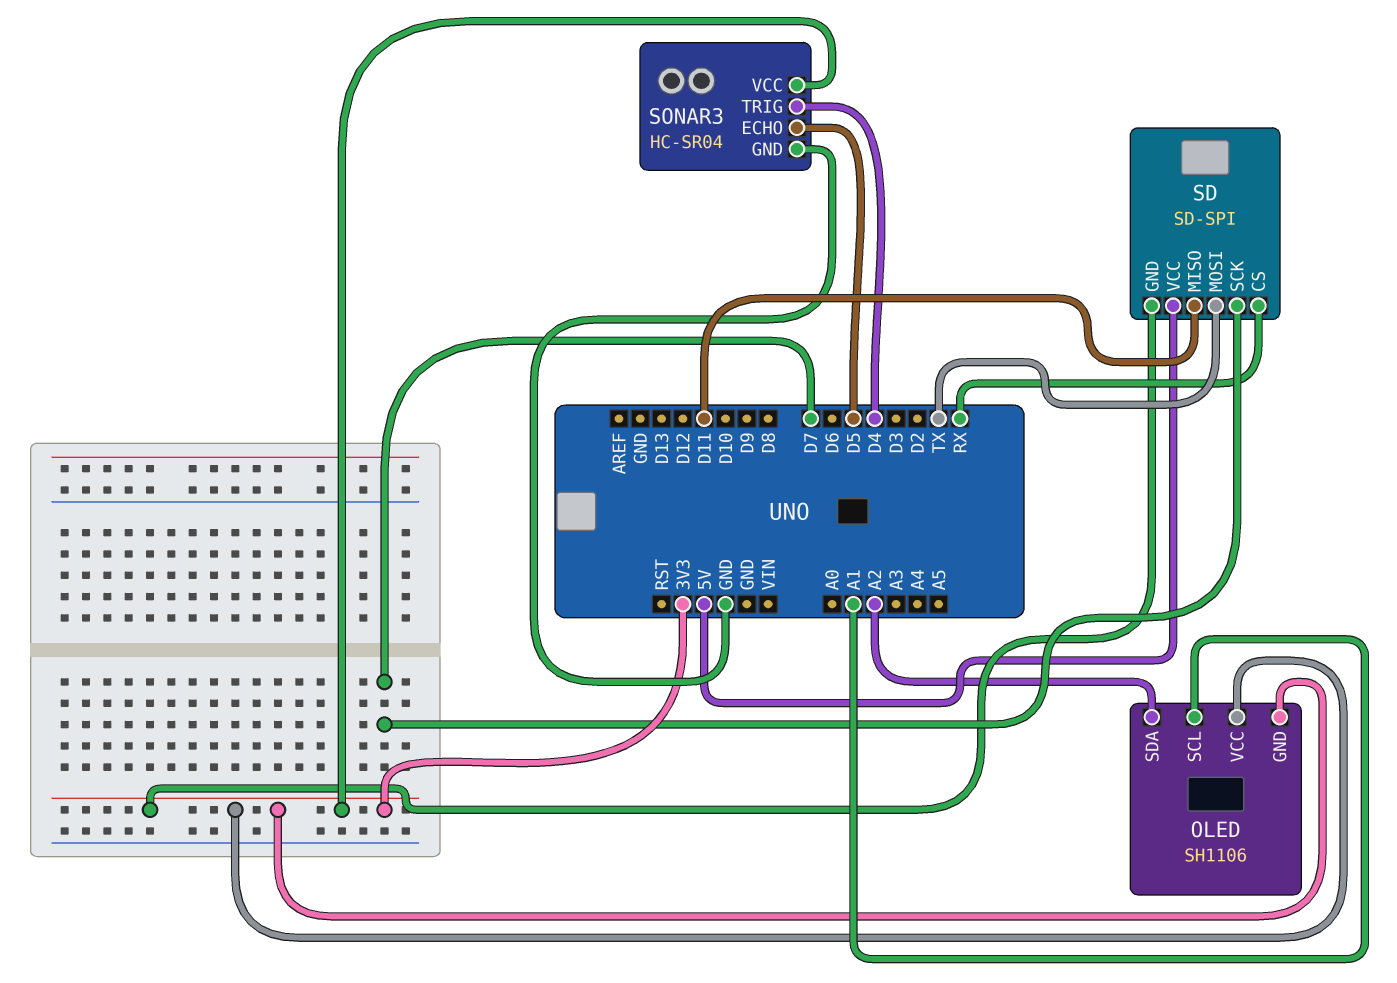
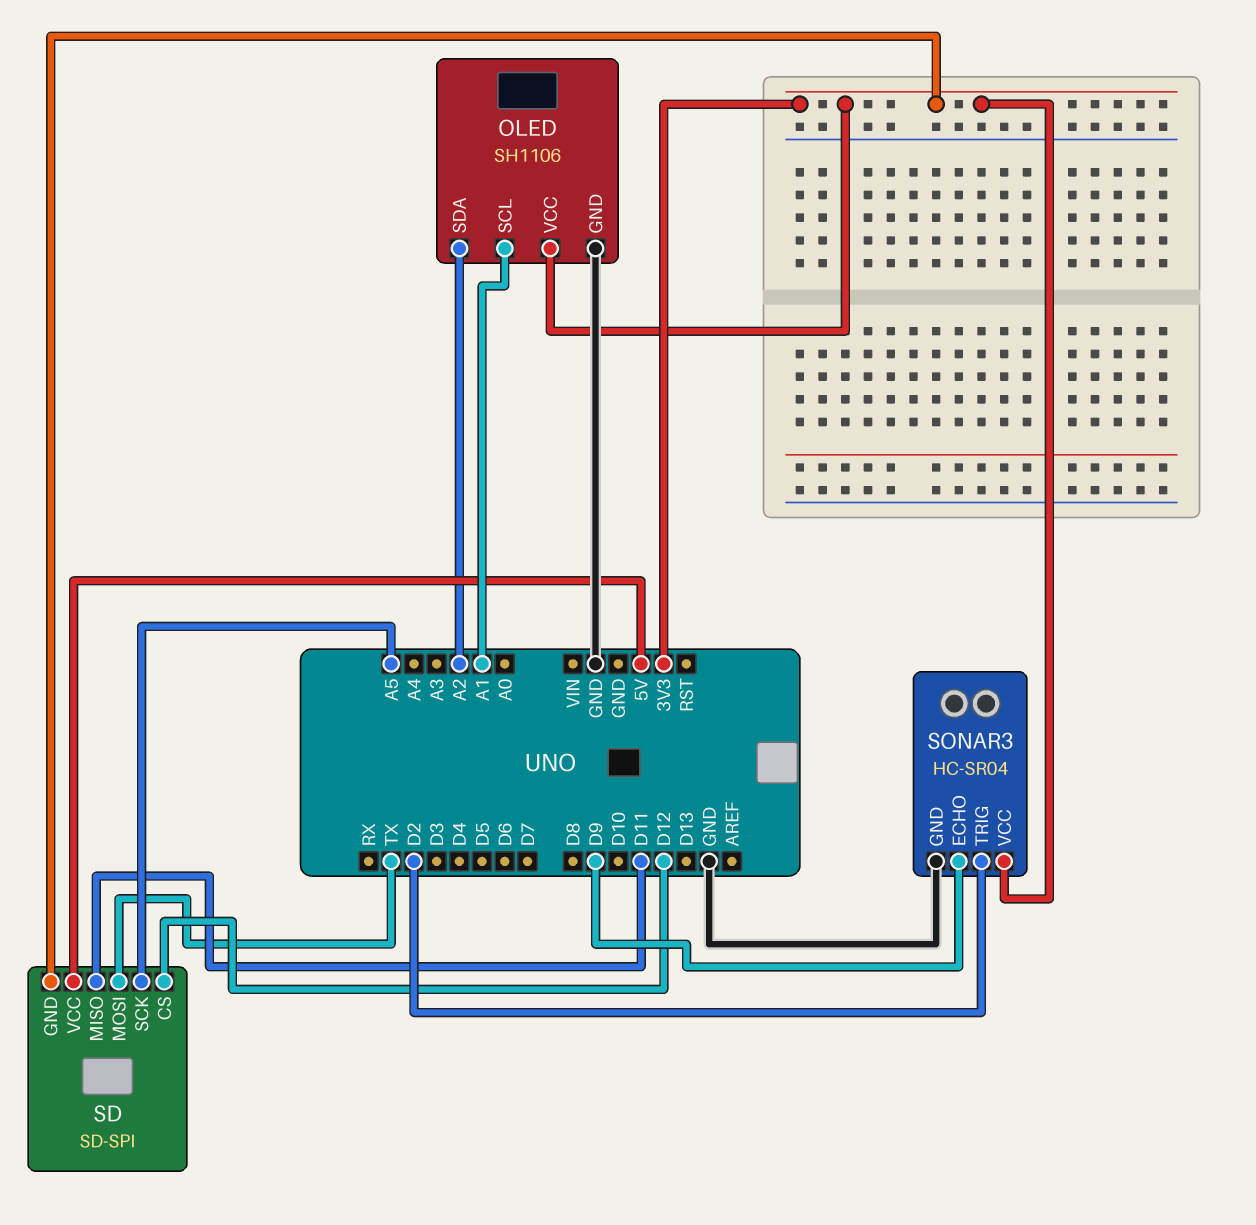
OLED pin GND: 3V3 -> GND
SD pin CS: RX -> D12
SD pin SCK: D7 -> A5
SONAR3 pin ECHO: D5 -> D9
SONAR3 pin TRIG: D4 -> D2

